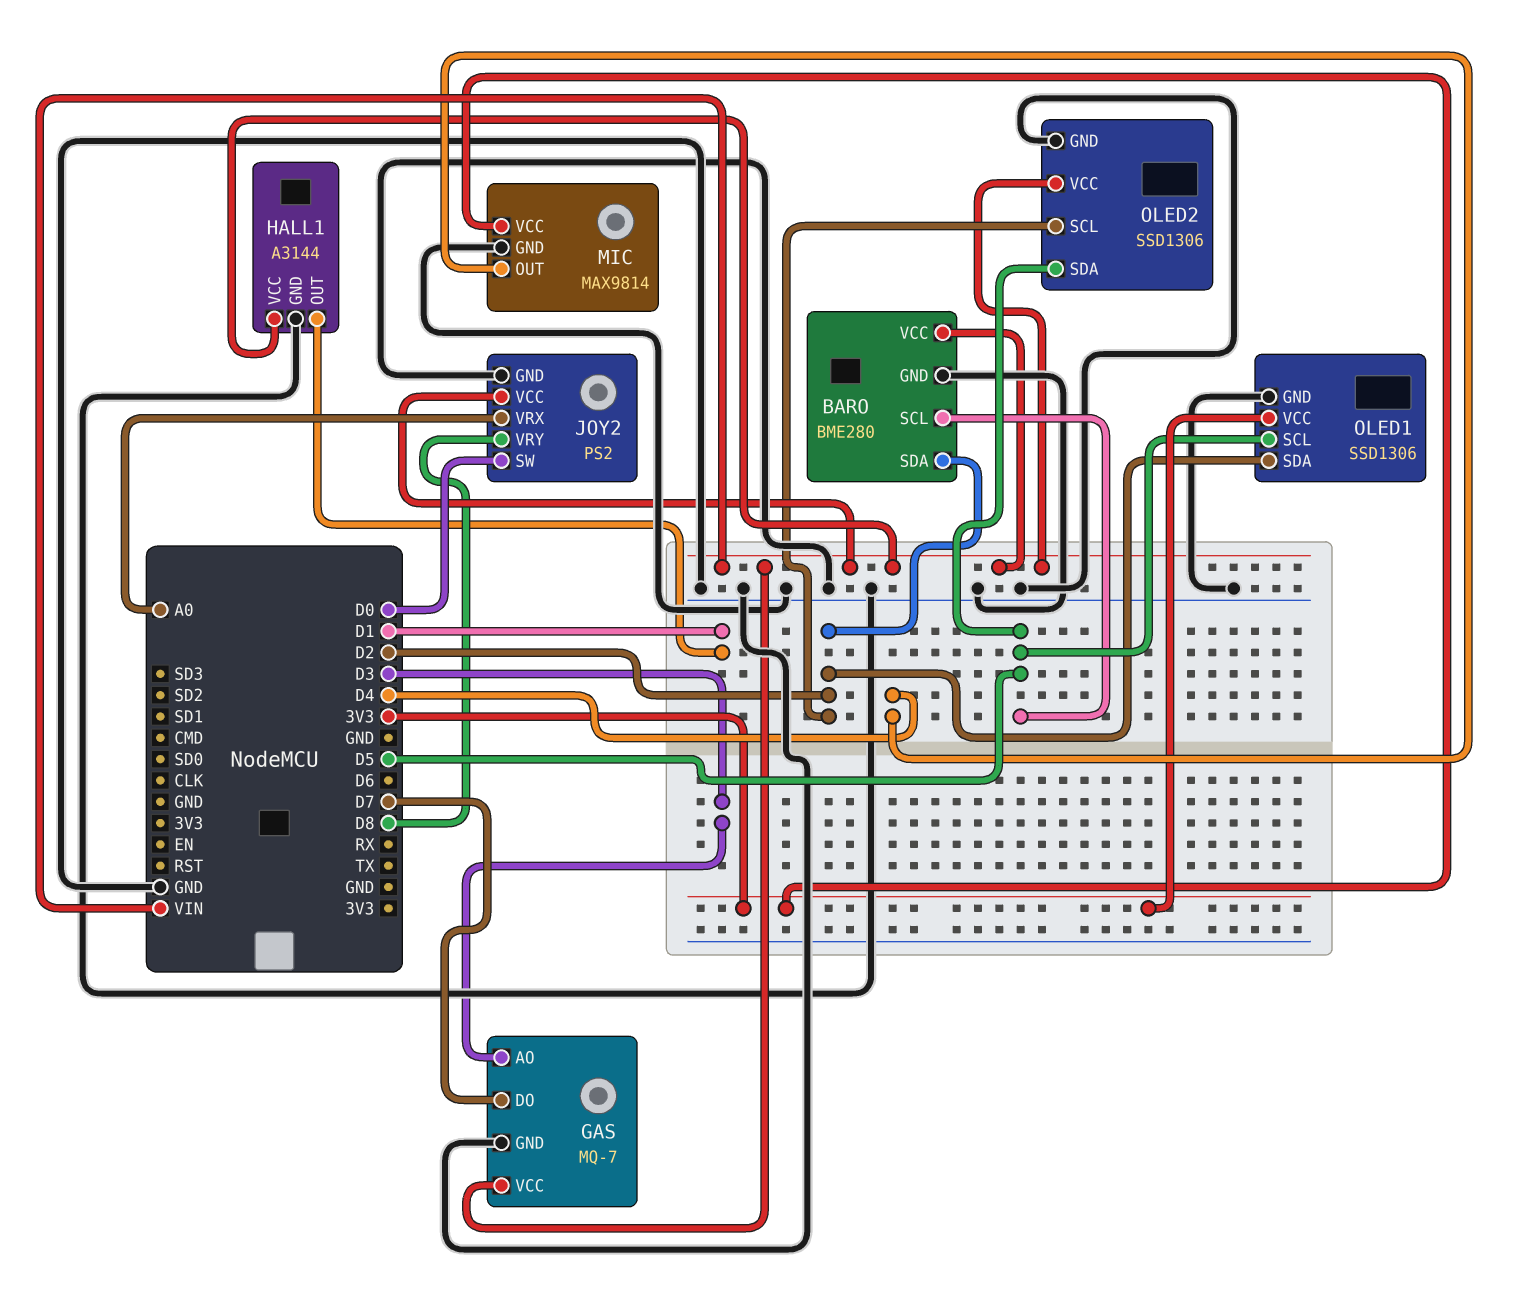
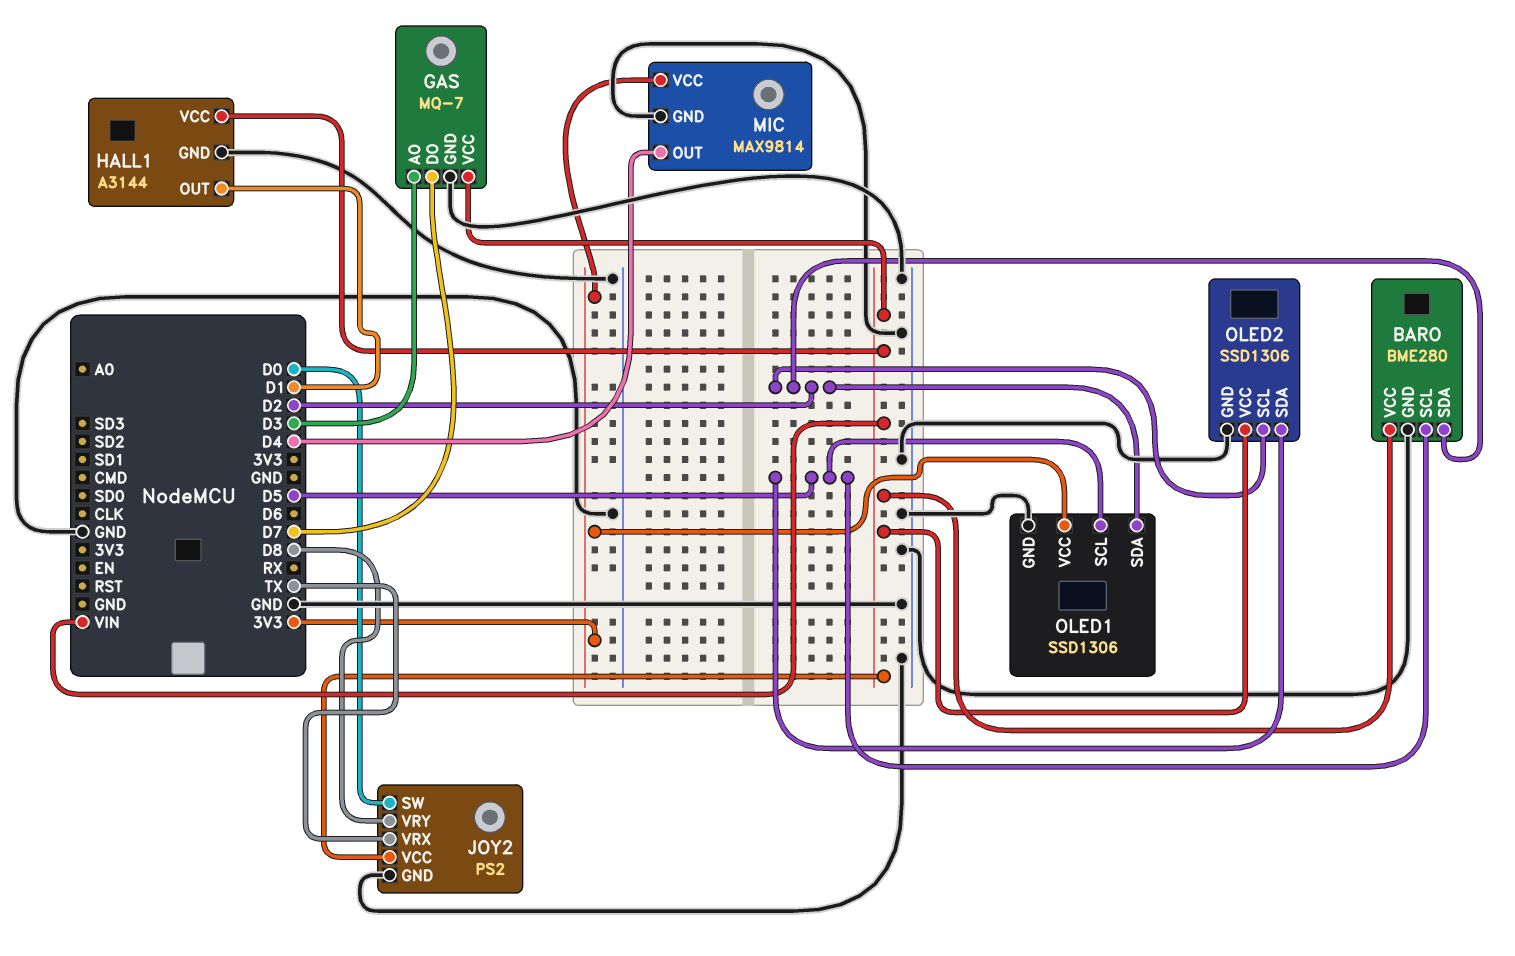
JOY2 pin VRX: A0 -> TX

